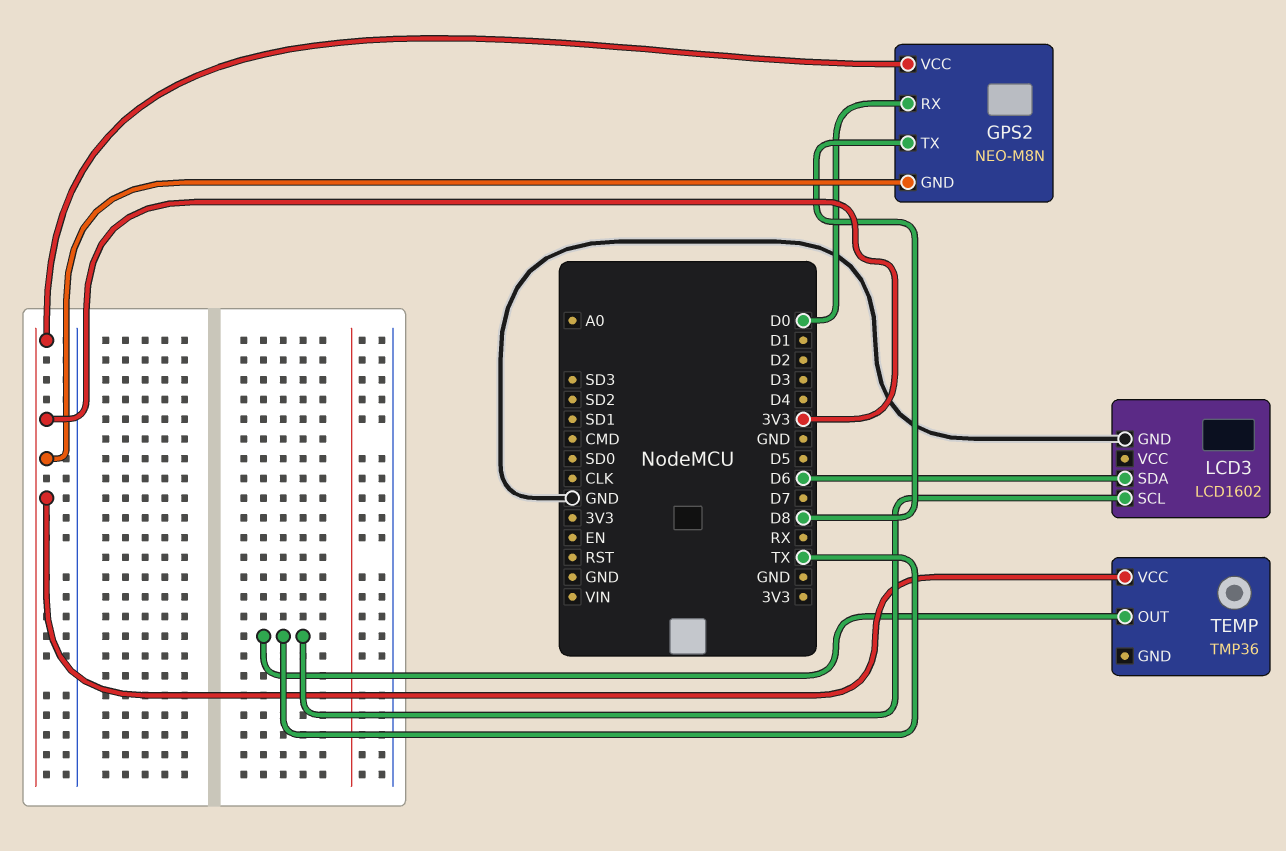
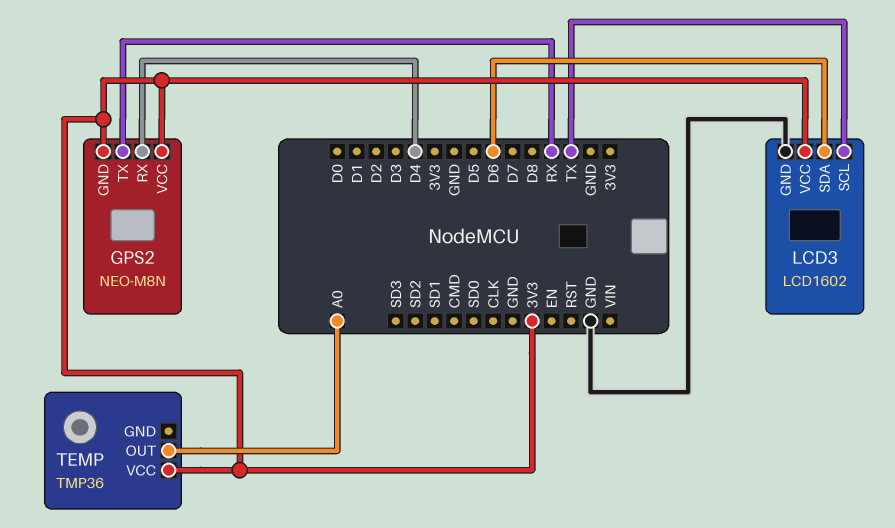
GPS2 pin RX: D0 -> D4
GPS2 pin TX: D8 -> RX
LCD3 pin VCC: none -> 3V3
TEMP pin OUT: TX -> A0

